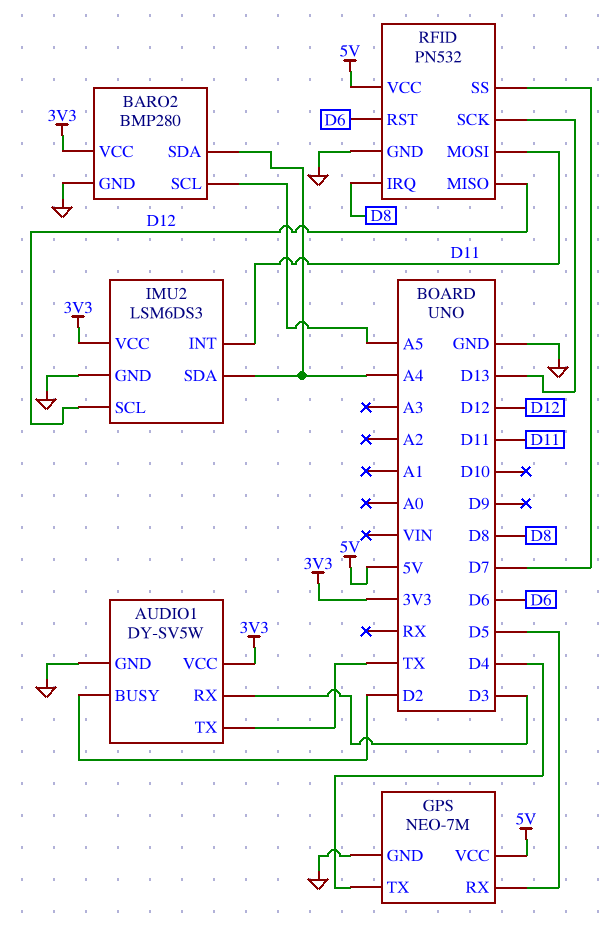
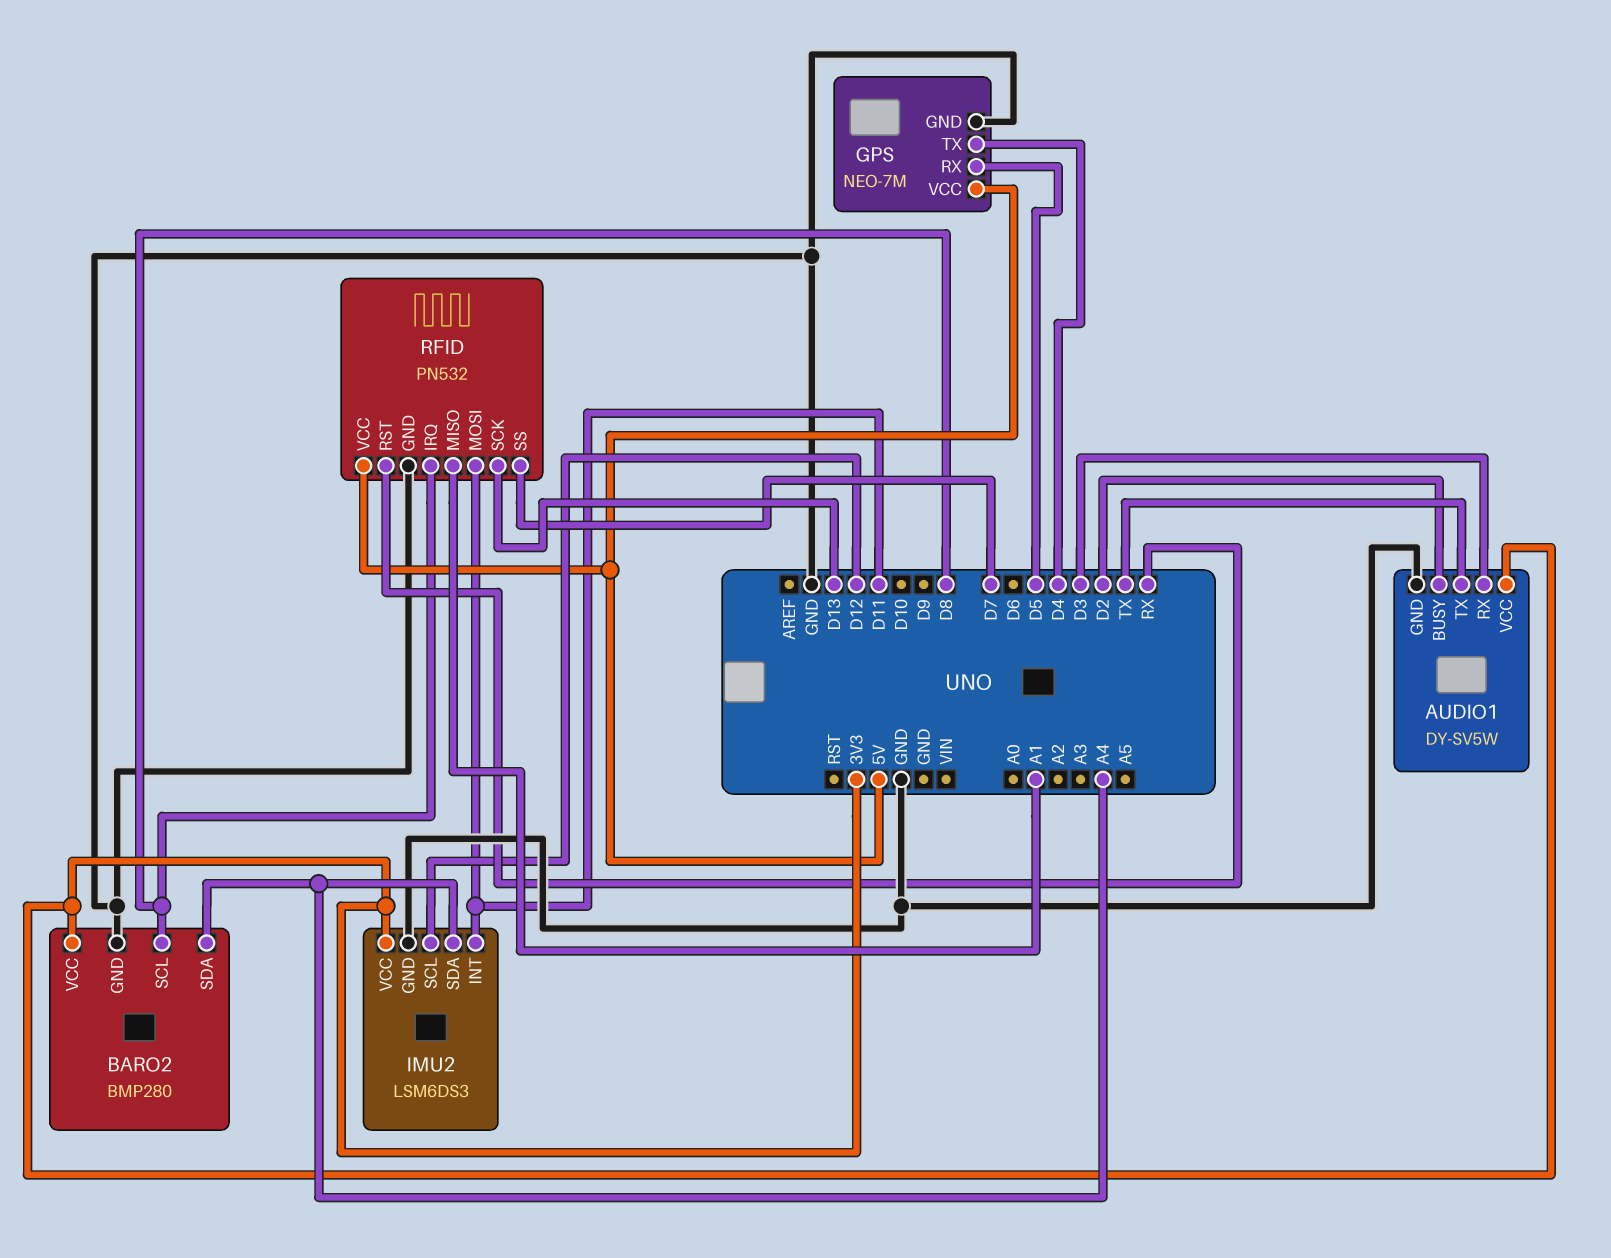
BARO2 pin SCL: A5 -> D8
RFID pin MISO: D12 -> A1
RFID pin RST: D6 -> RX

